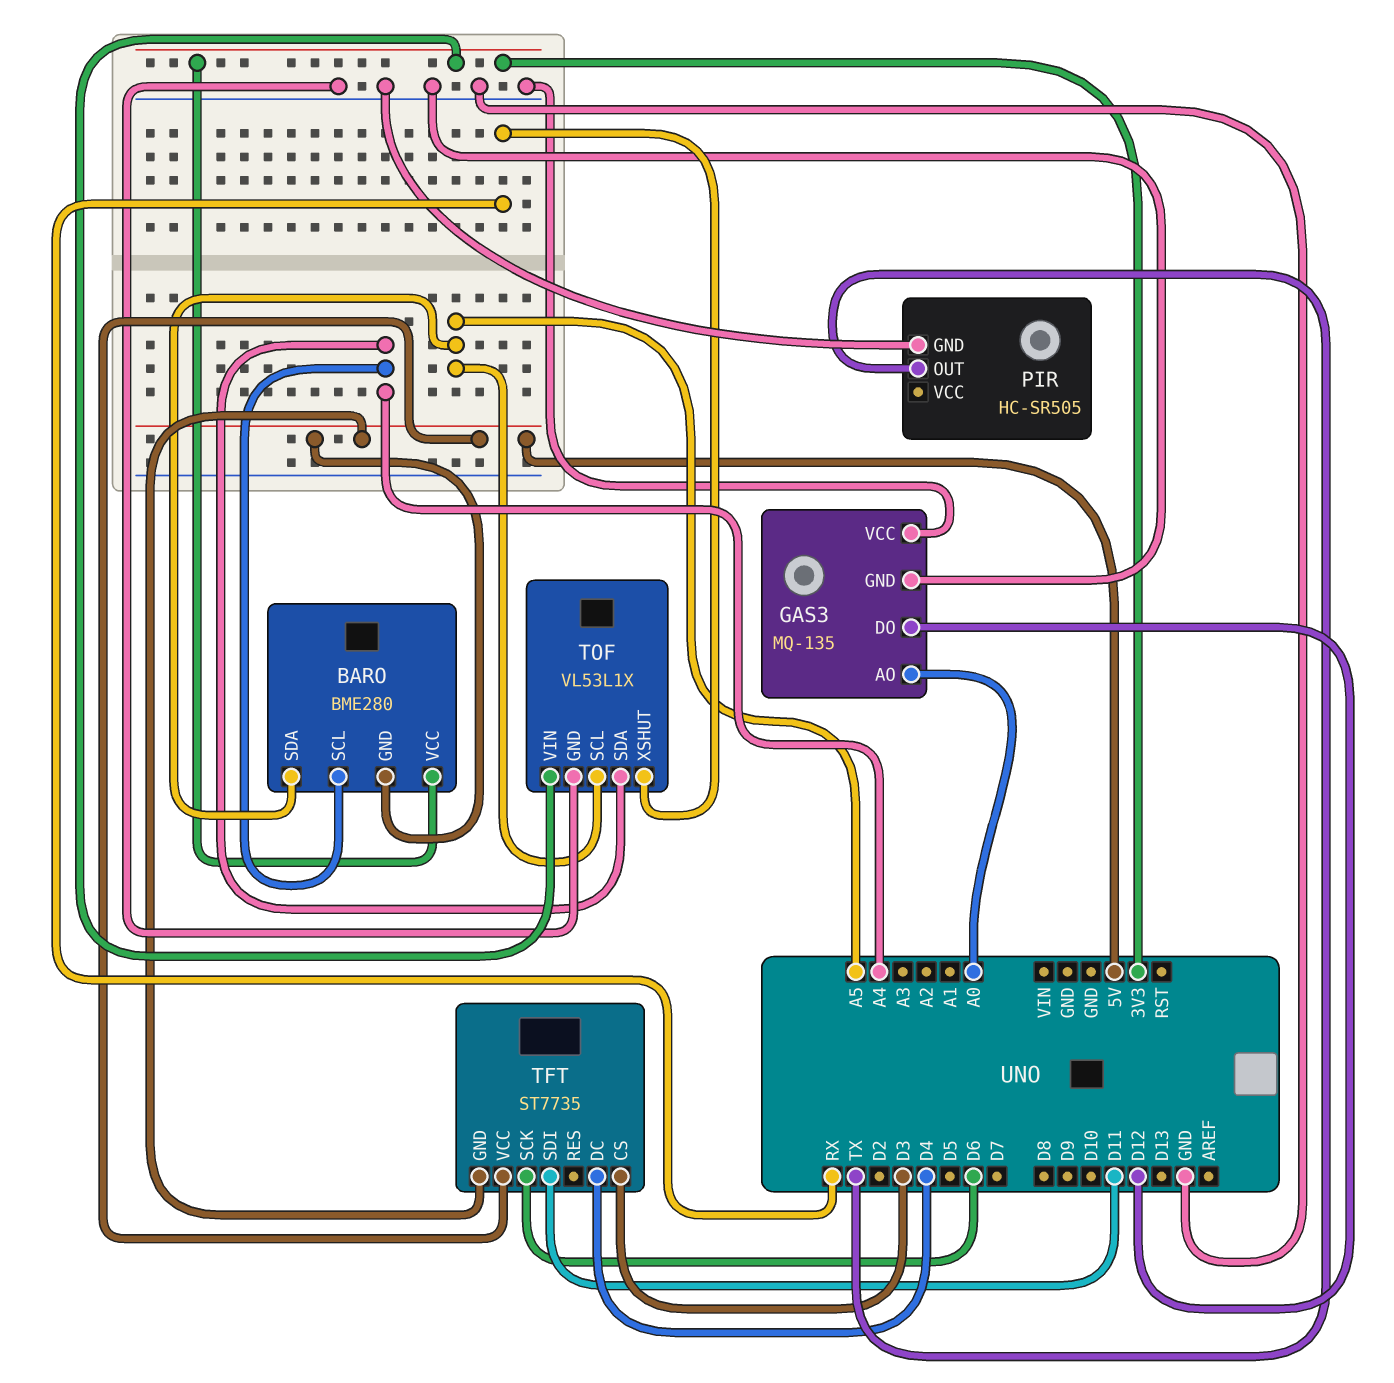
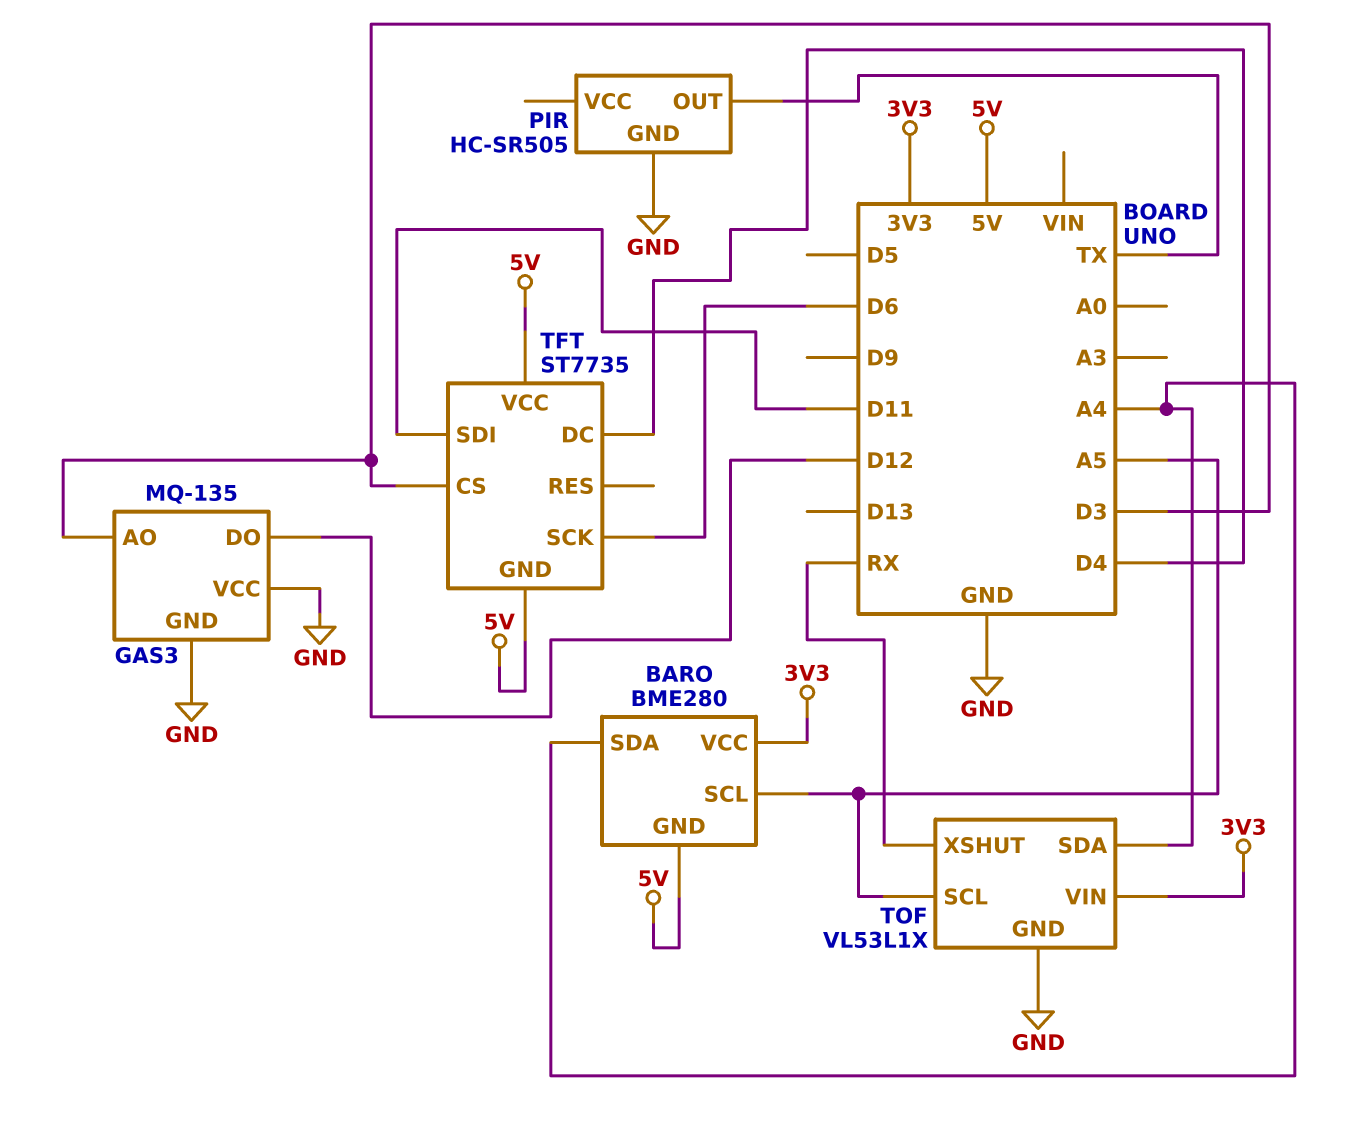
BARO pin SCL: A4 -> A5
BARO pin SDA: A5 -> A4
GAS3 pin AO: A0 -> D3

